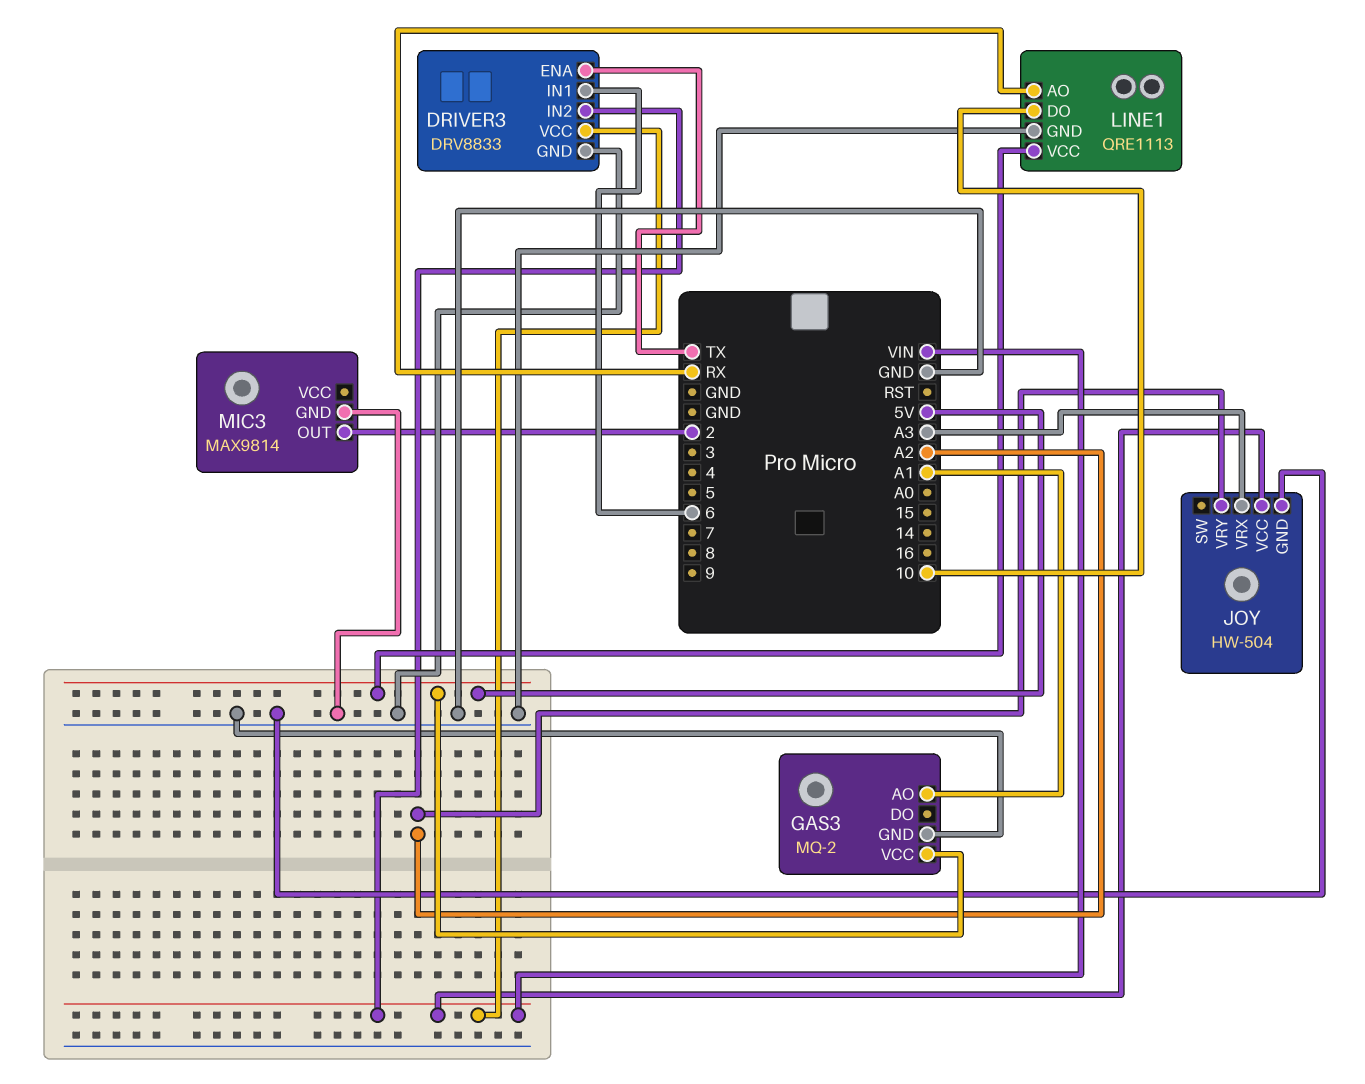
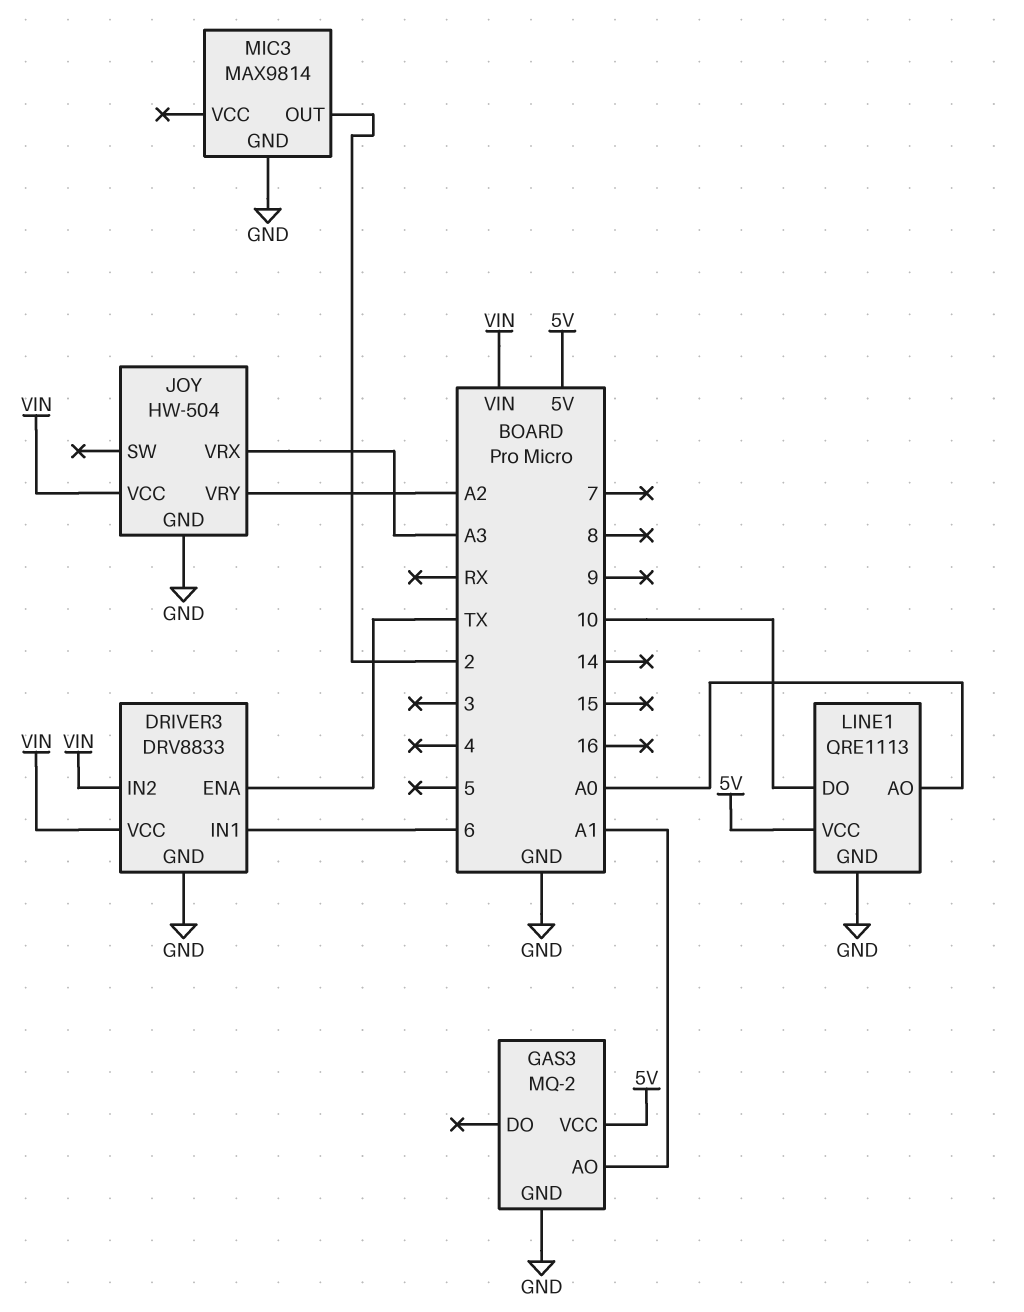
LINE1 pin AO: RX -> A0

